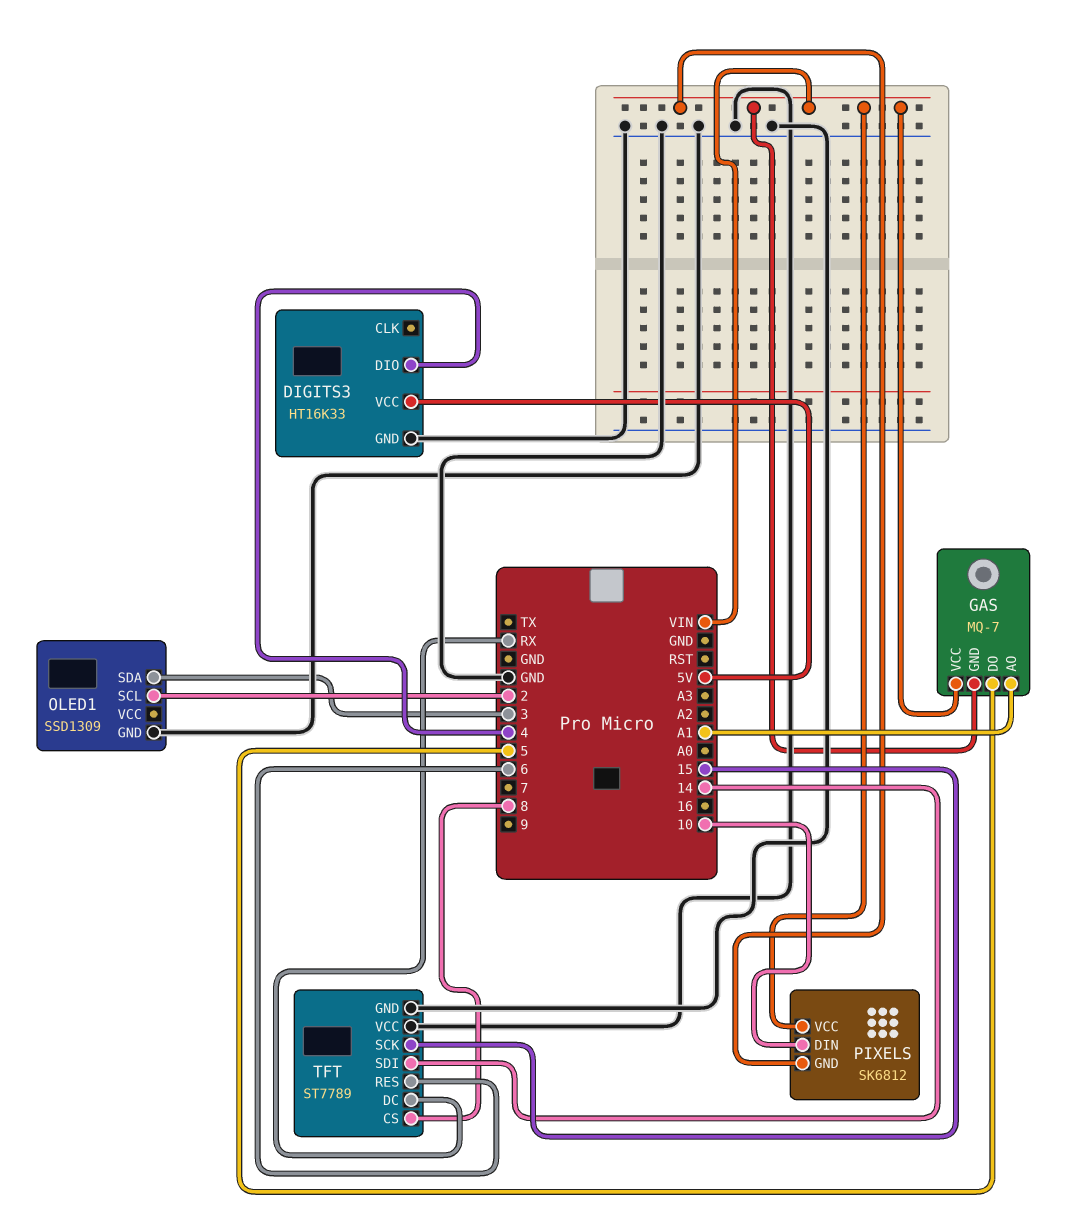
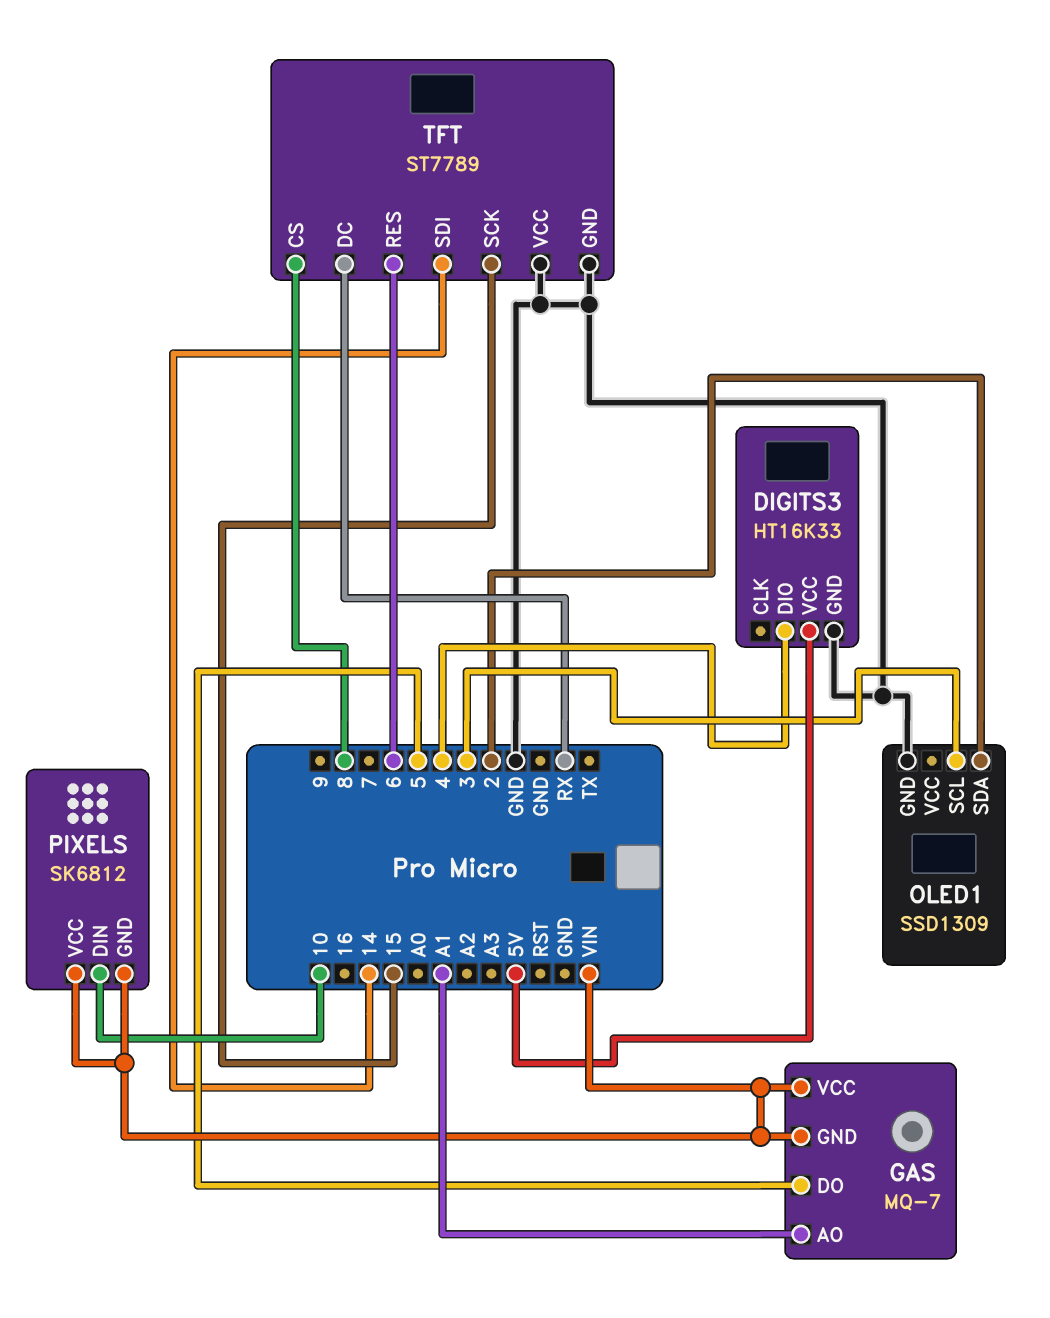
OLED1 pin SCL: 2 -> 3
OLED1 pin SDA: 3 -> 2

